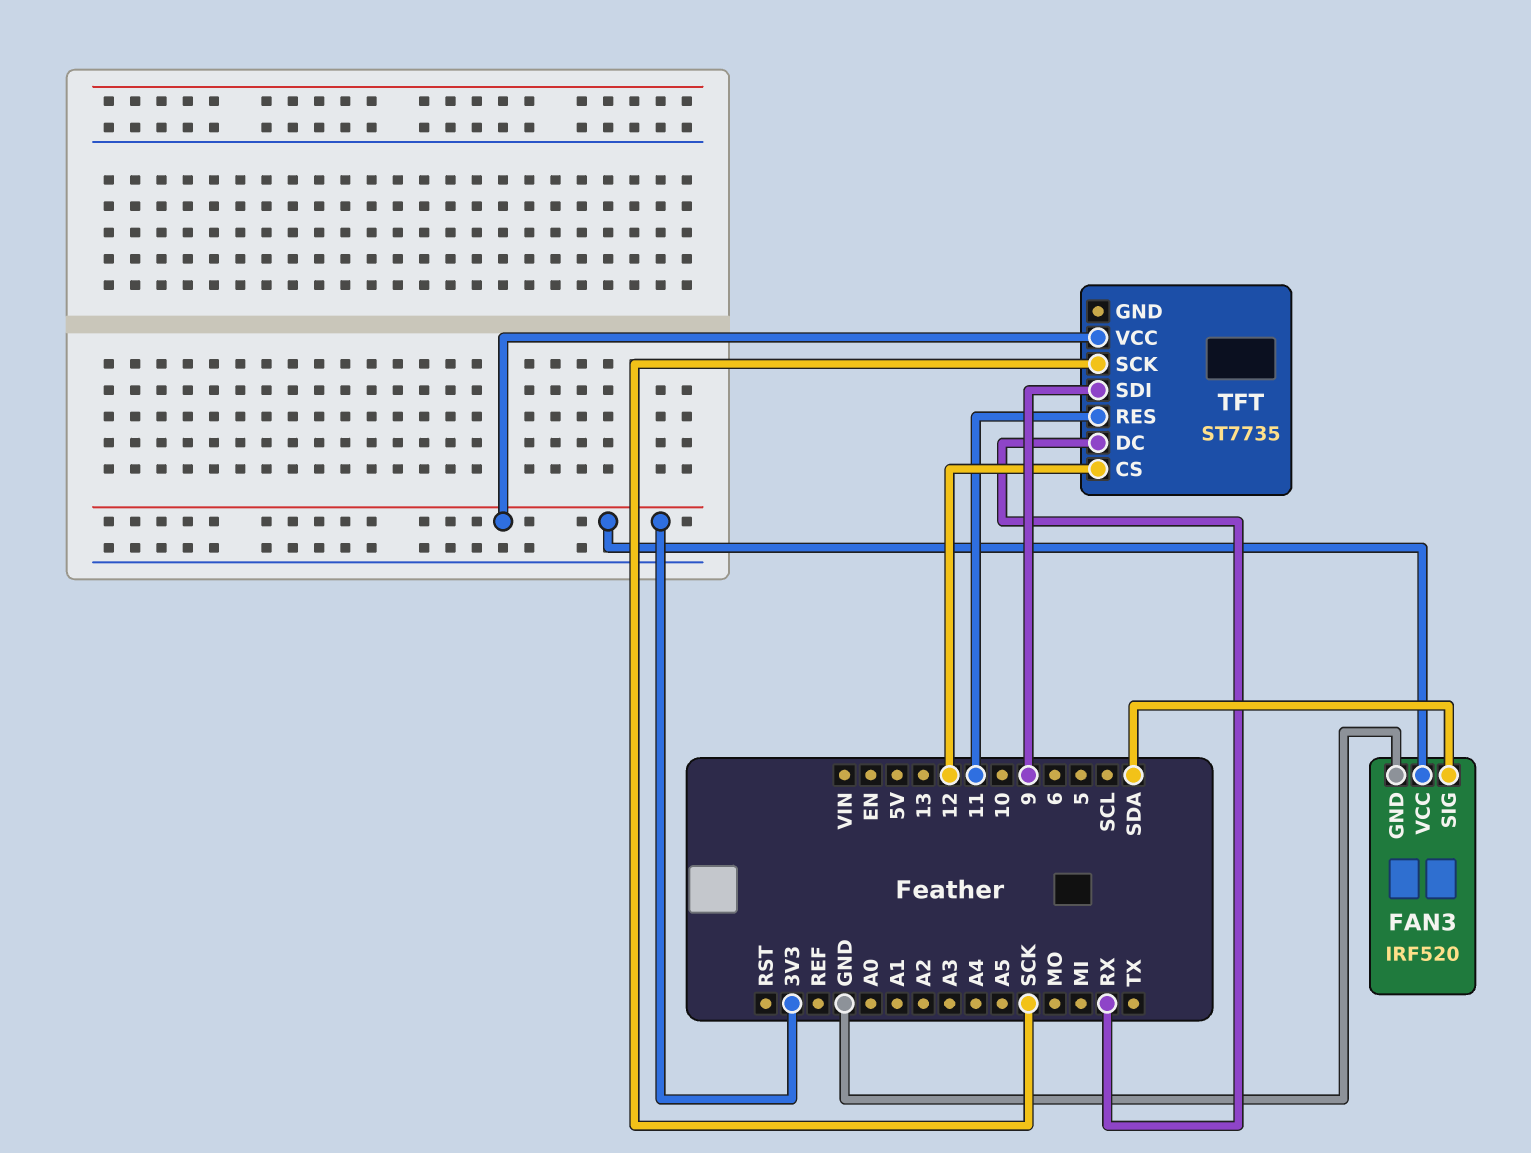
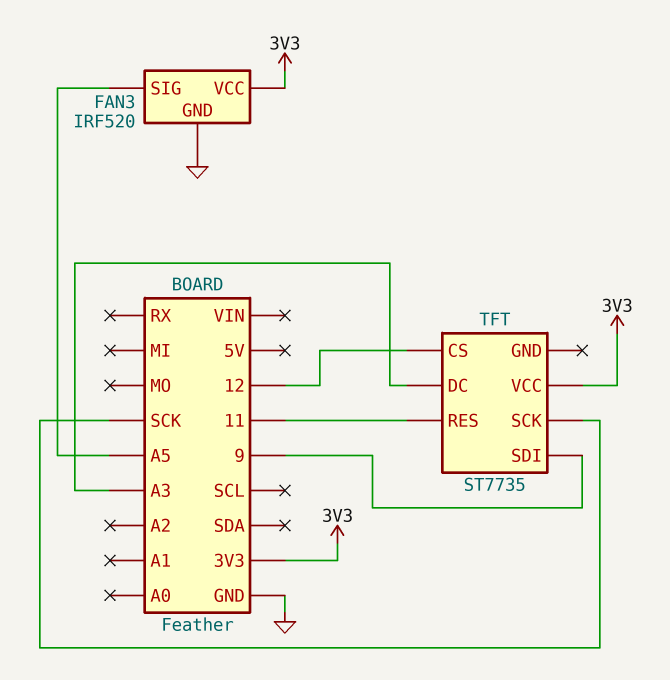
FAN3 pin SIG: SDA -> A5
TFT pin DC: RX -> A3

